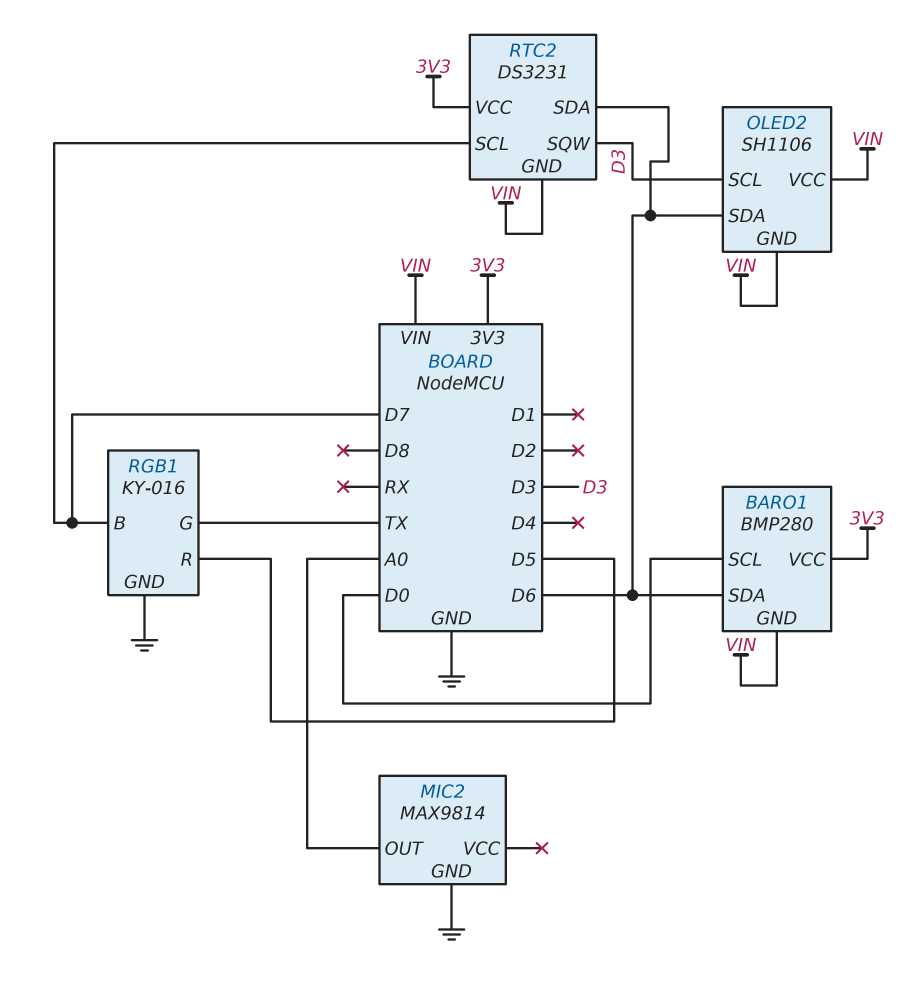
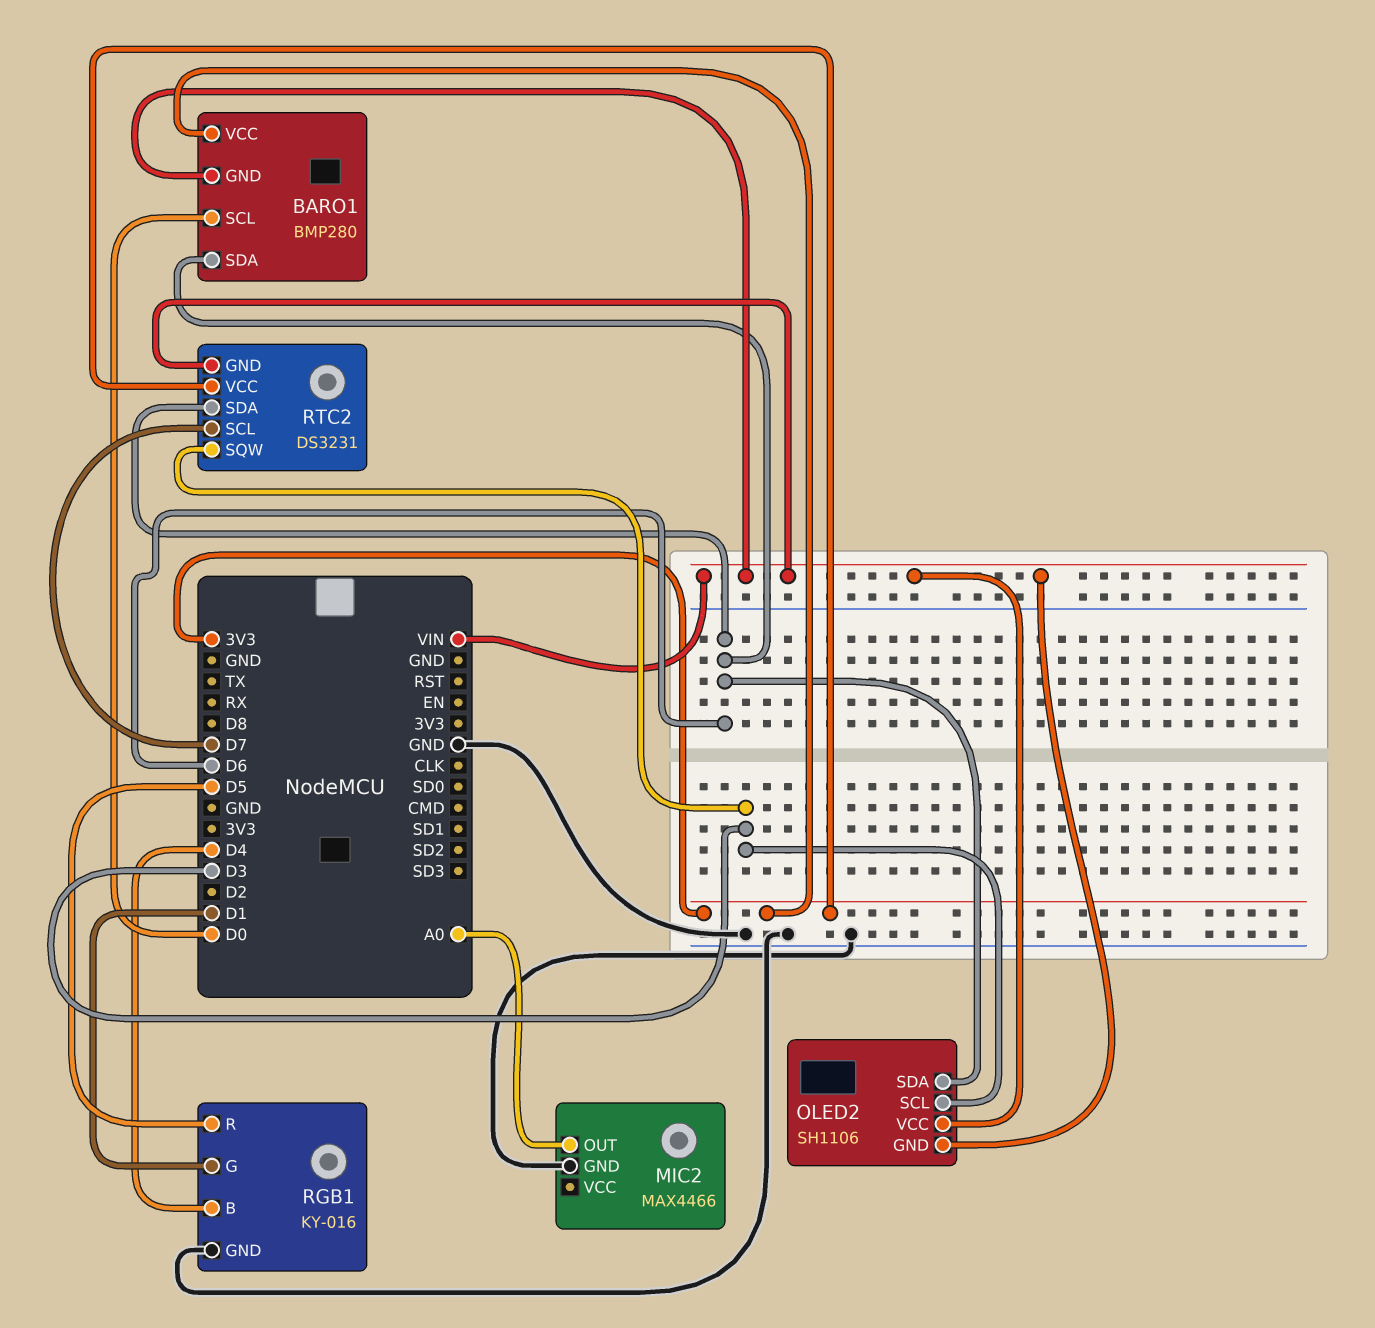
MIC2: MAX9814 -> MAX4466
RGB1 pin B: D7 -> D4
RGB1 pin G: TX -> D1

